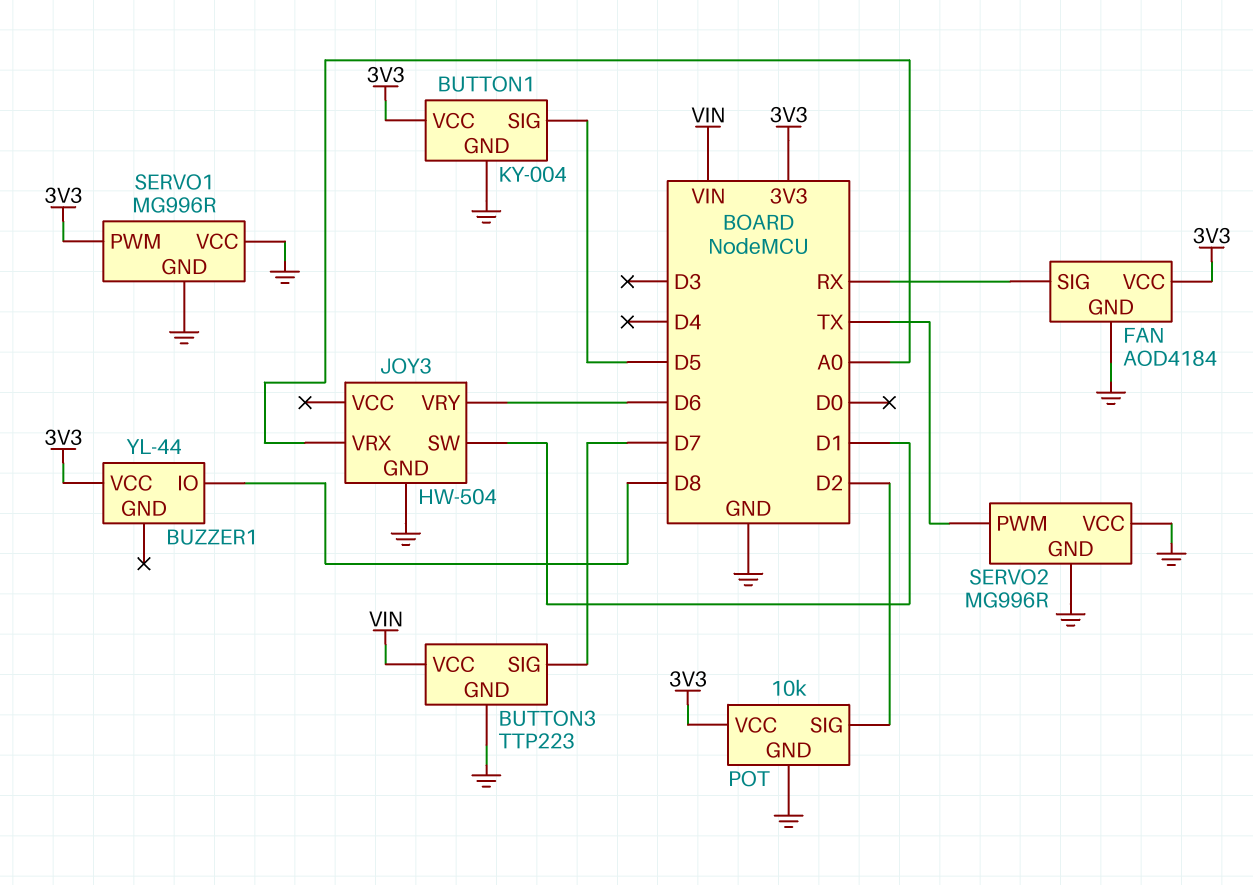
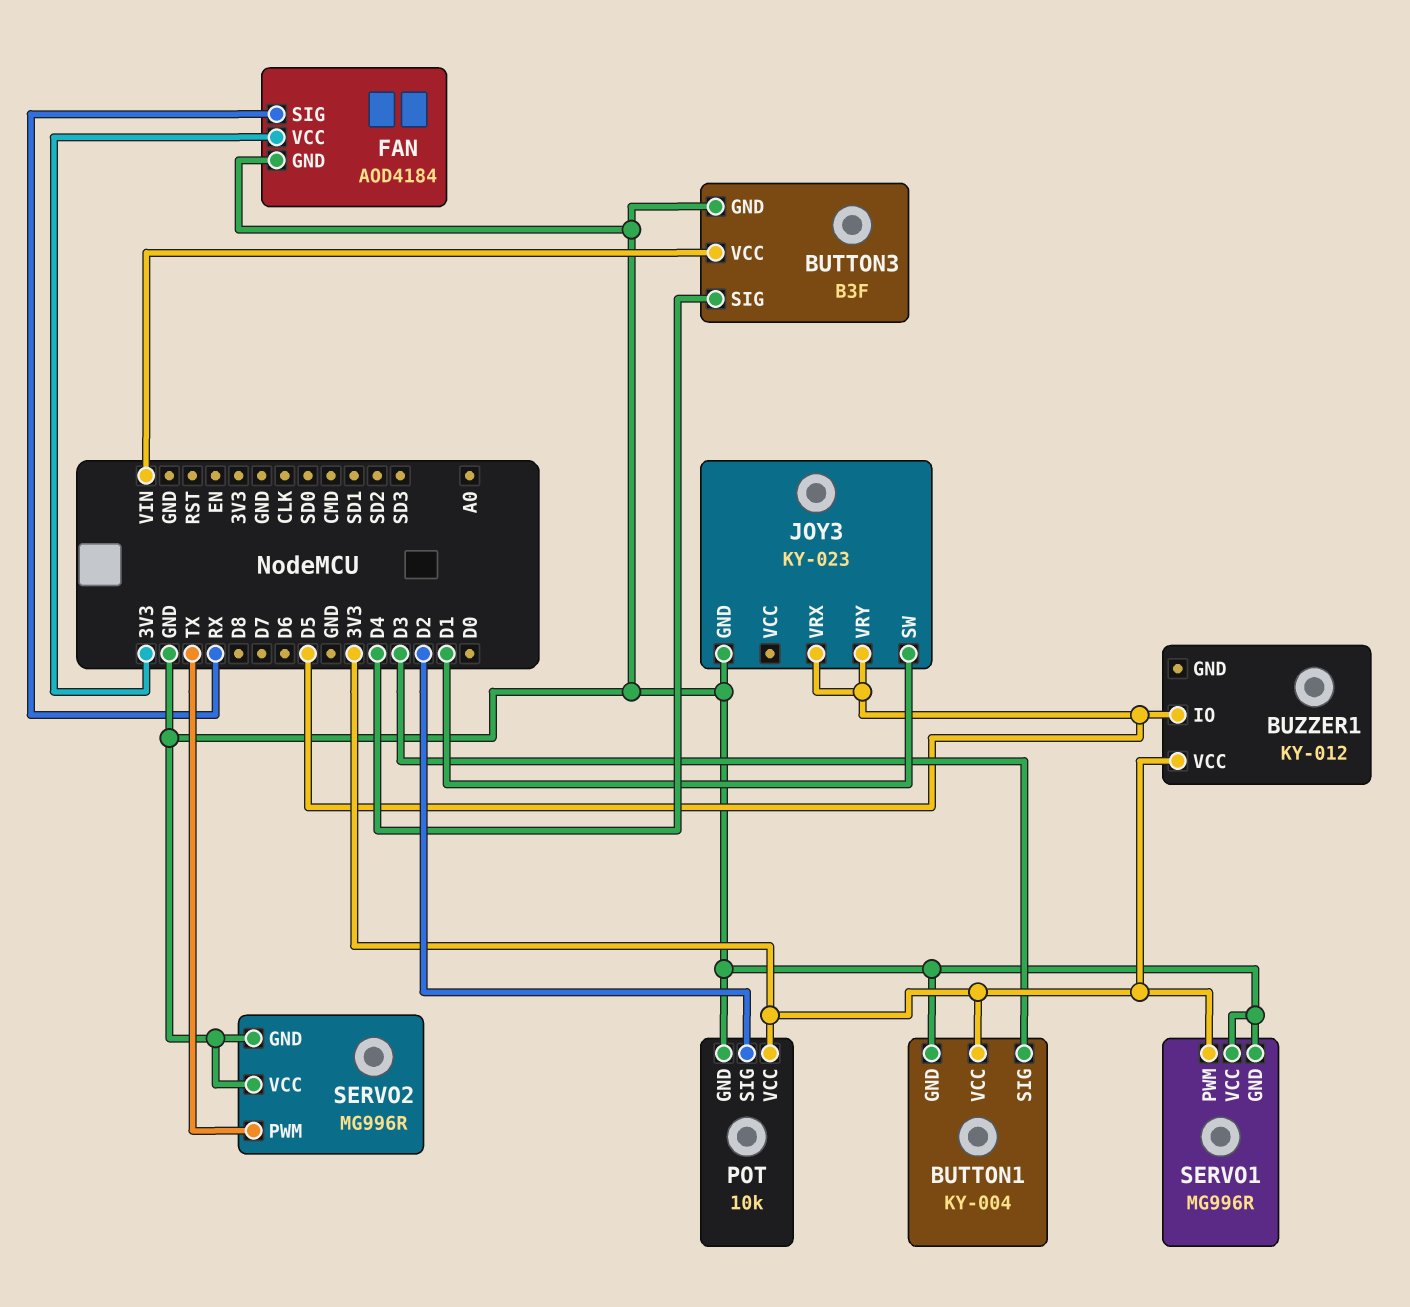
BUTTON1 pin SIG: D5 -> D3
BUTTON3: TTP223 -> B3F
BUTTON3 pin SIG: D7 -> D4
BUZZER1: YL-44 -> KY-012
BUZZER1 pin IO: D8 -> D5
JOY3: HW-504 -> KY-023
JOY3 pin VRX: A0 -> D5
JOY3 pin VRY: D6 -> D5

